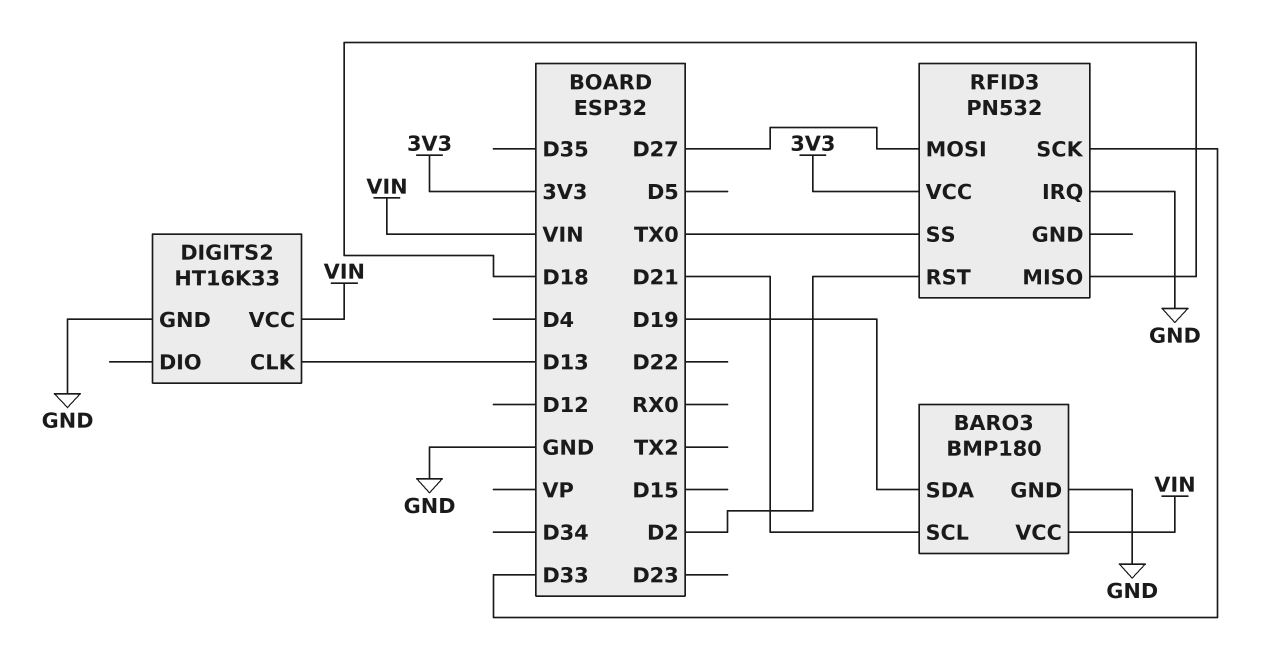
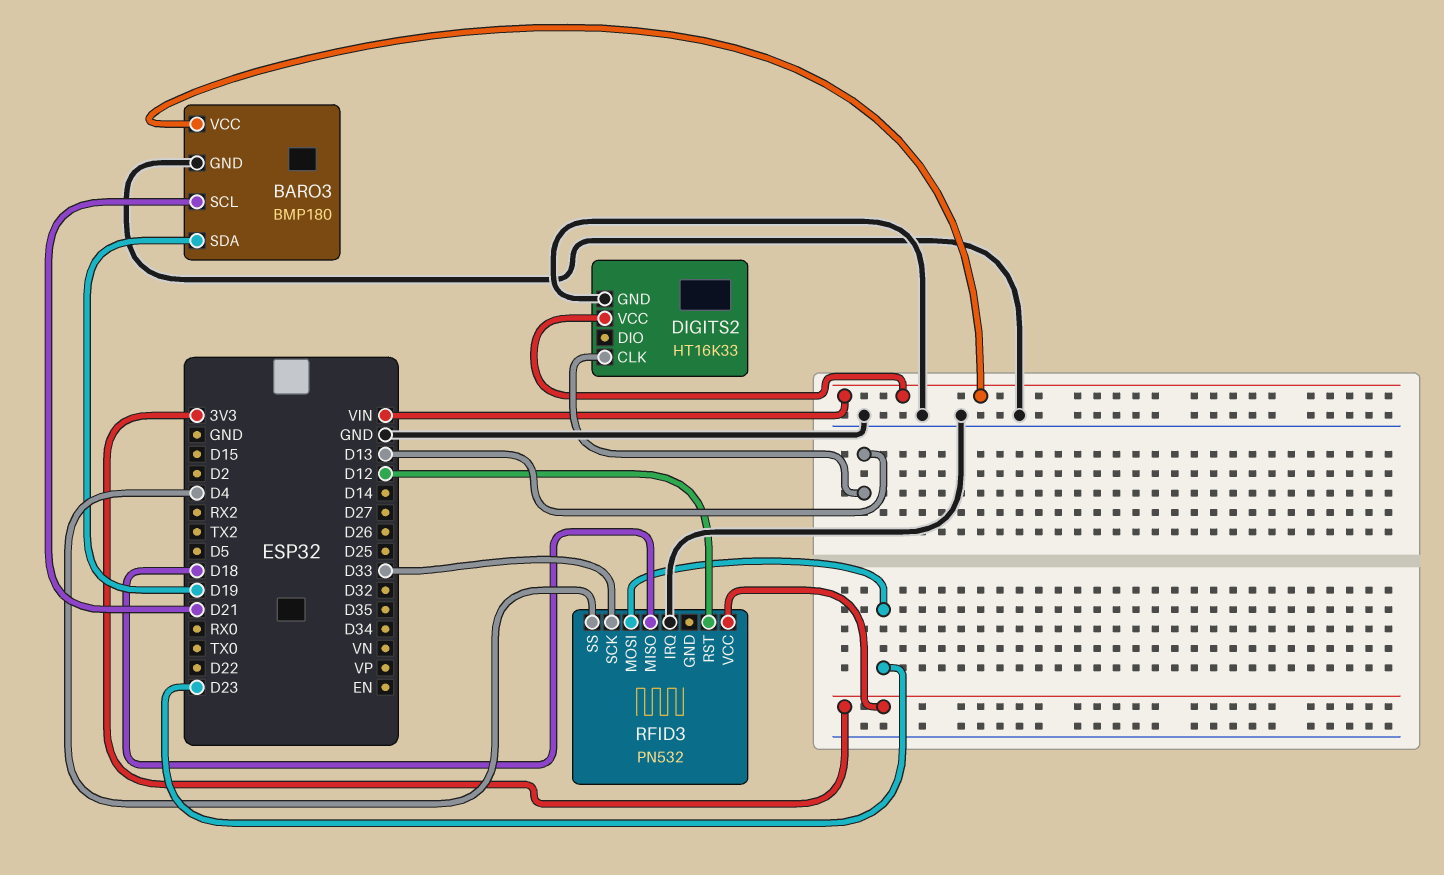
RFID3 pin MOSI: D27 -> D23
RFID3 pin RST: D2 -> D12
RFID3 pin SS: TX0 -> D4

